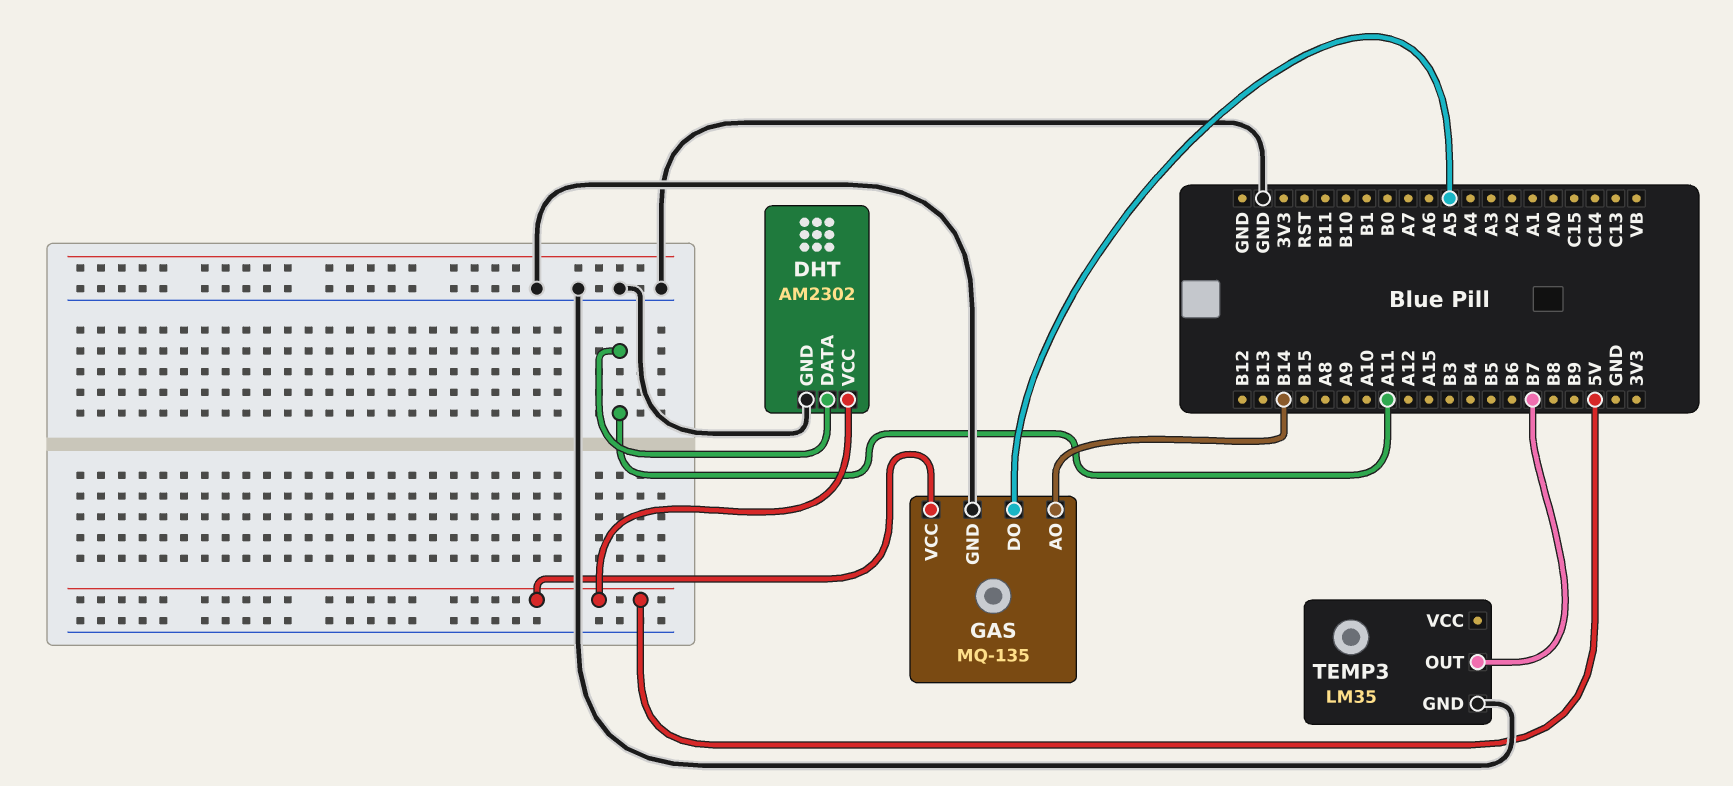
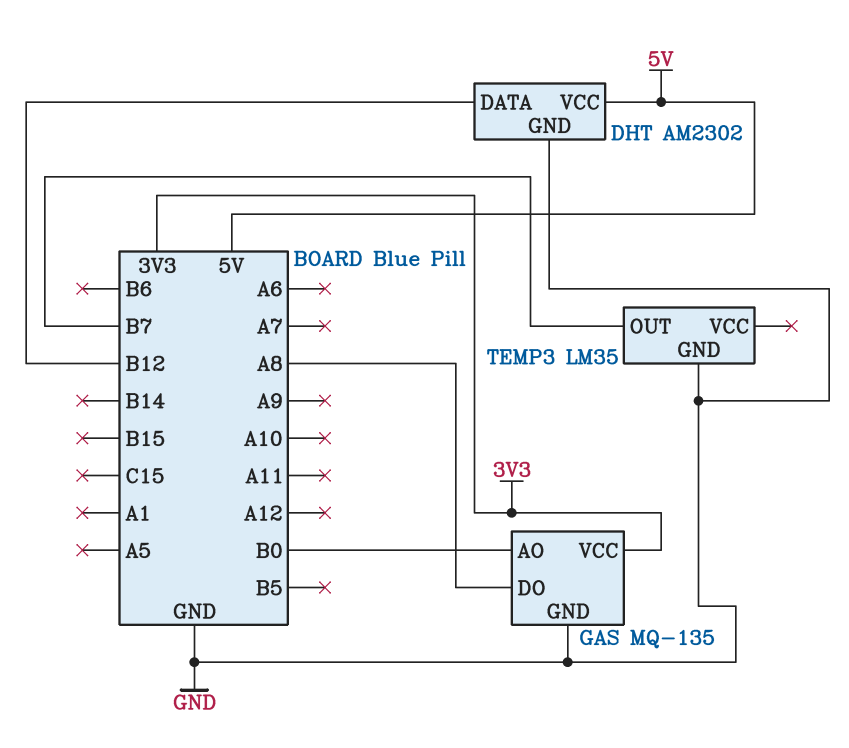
DHT pin DATA: A11 -> B12
GAS pin AO: B14 -> B0
GAS pin DO: A5 -> A8
GAS pin VCC: 5V -> 3V3

